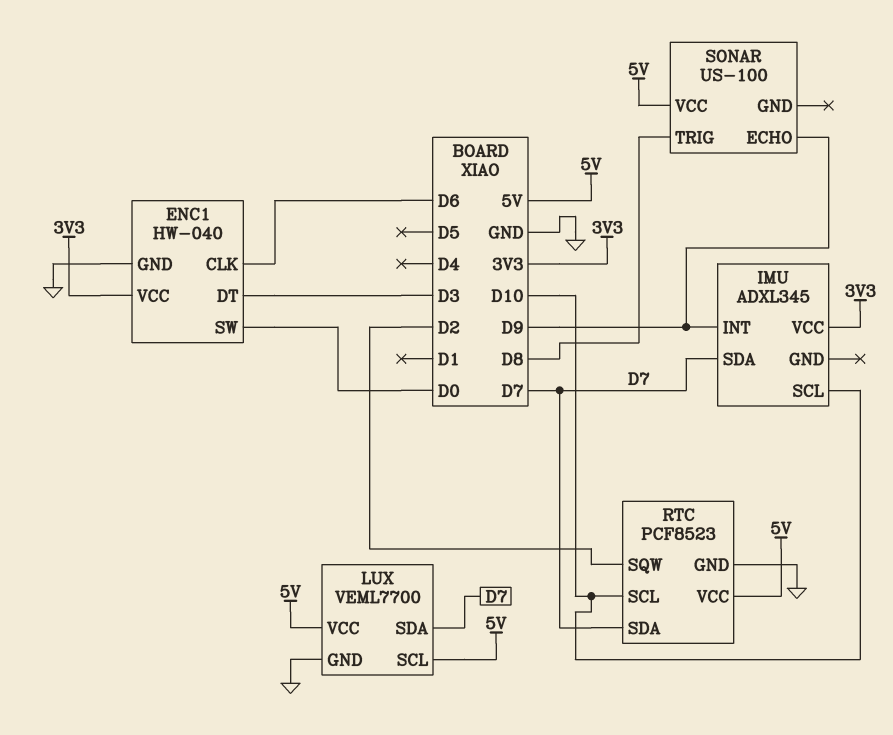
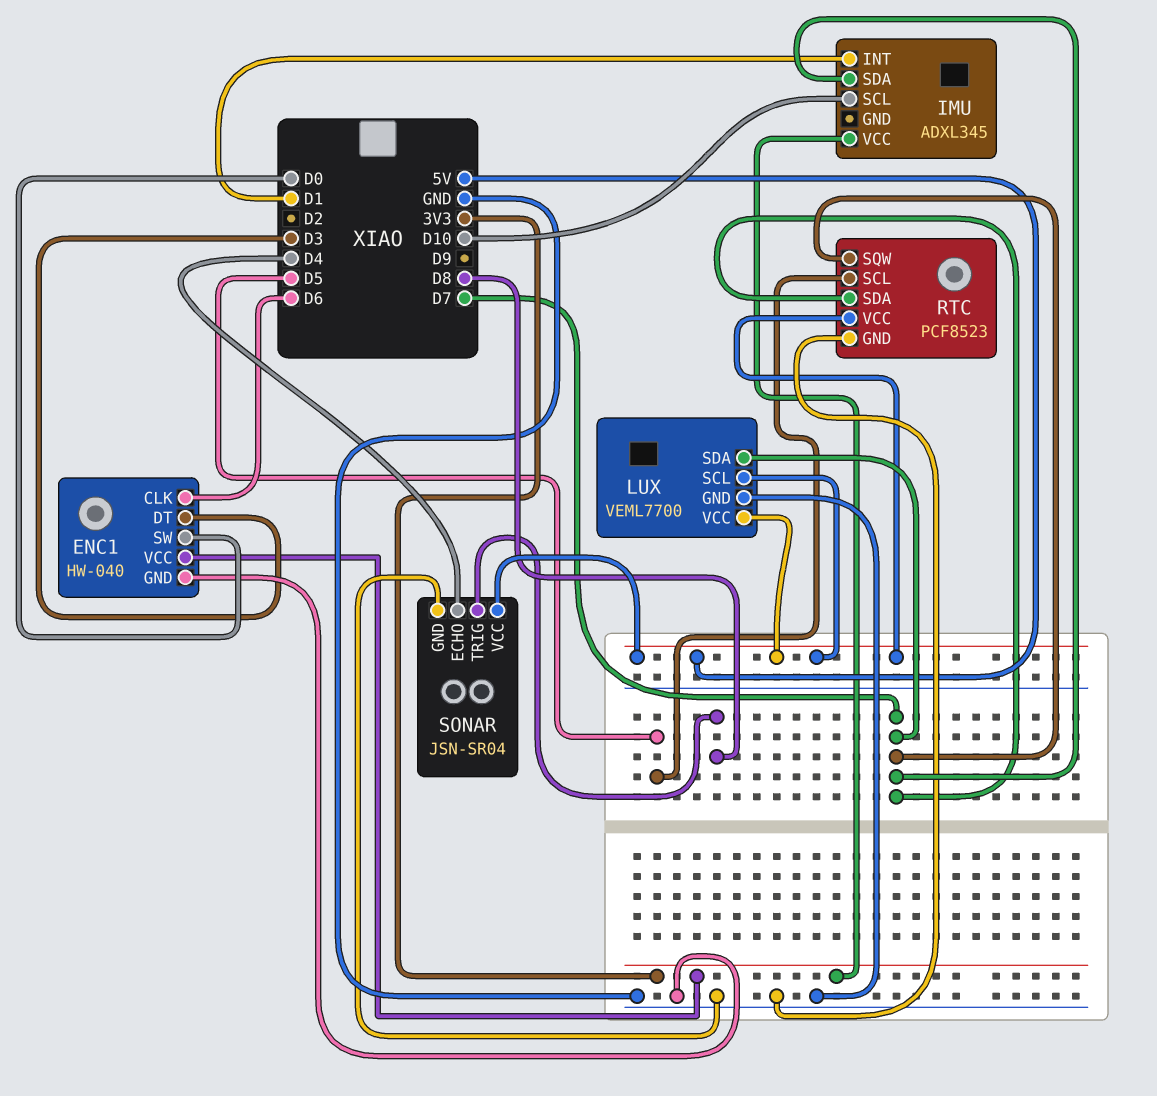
IMU pin INT: D9 -> D1
RTC pin SCL: D10 -> D5
RTC pin SQW: D2 -> D7
SONAR: US-100 -> JSN-SR04
SONAR pin ECHO: D9 -> D4
SONAR pin GND: none -> GND

